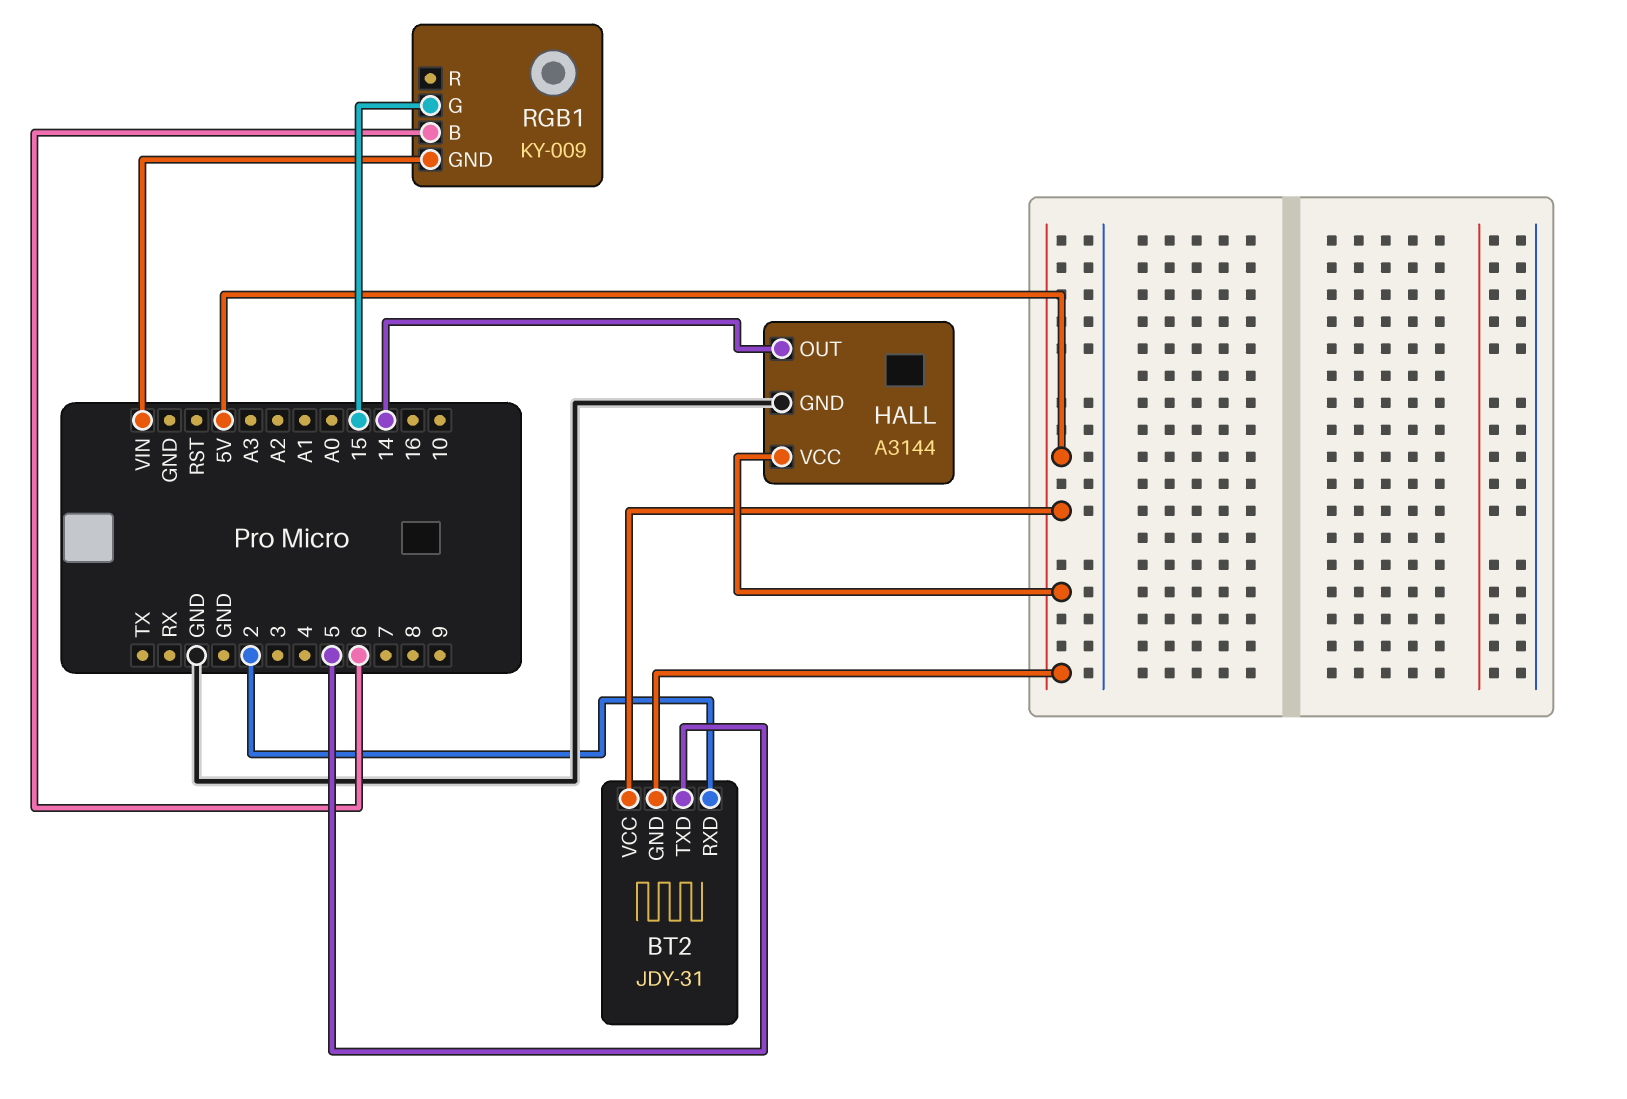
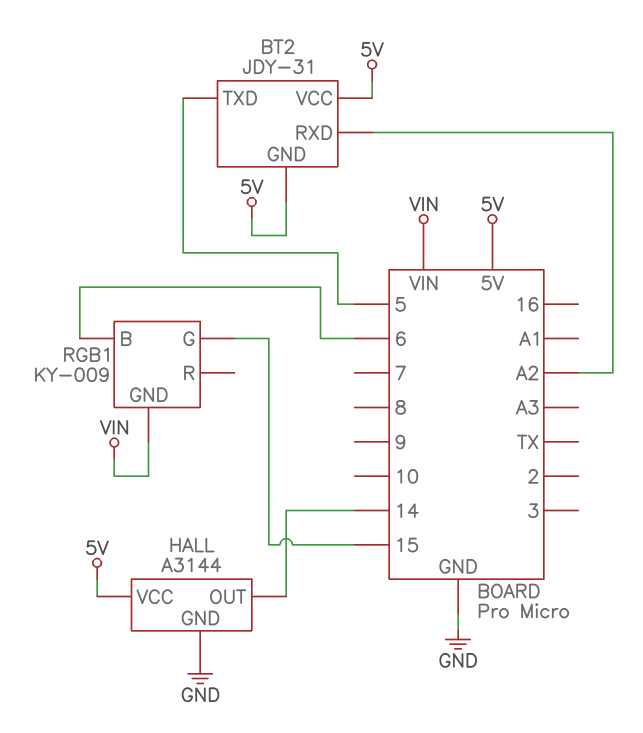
BT2 pin RXD: 2 -> A2

